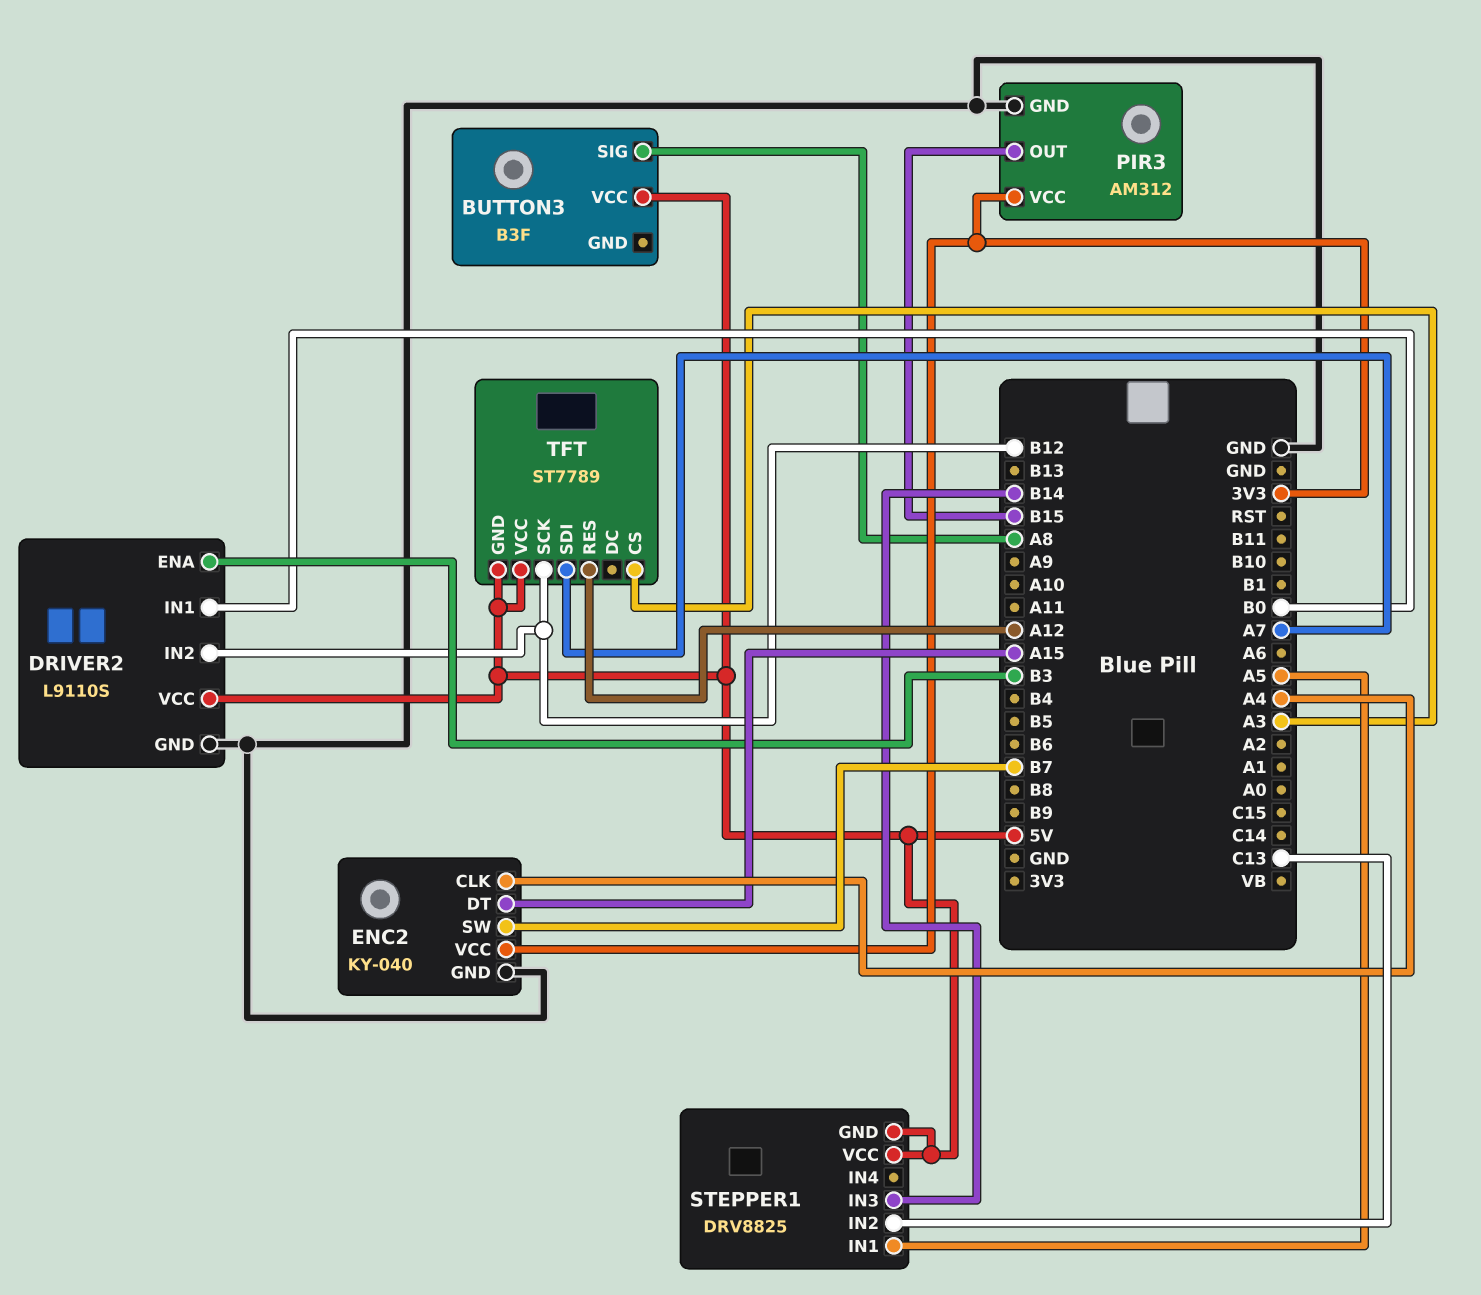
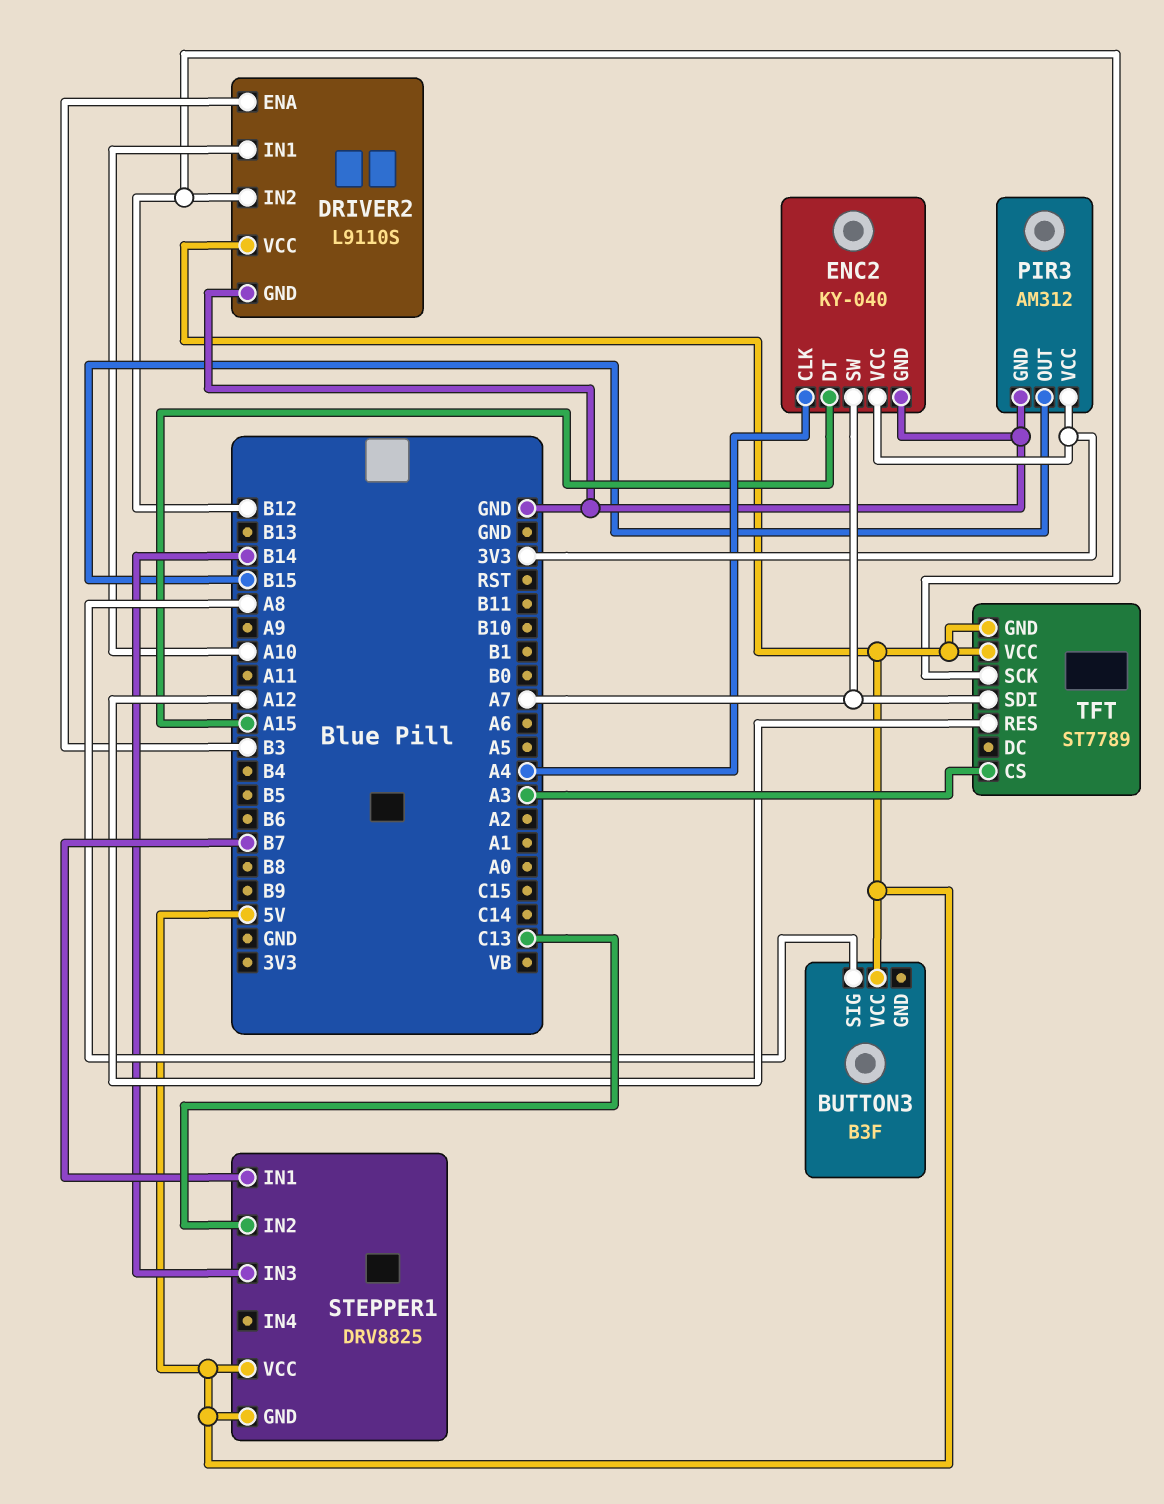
DRIVER2 pin IN1: B0 -> A10
ENC2 pin SW: B7 -> A7
STEPPER1 pin IN1: A5 -> B7

